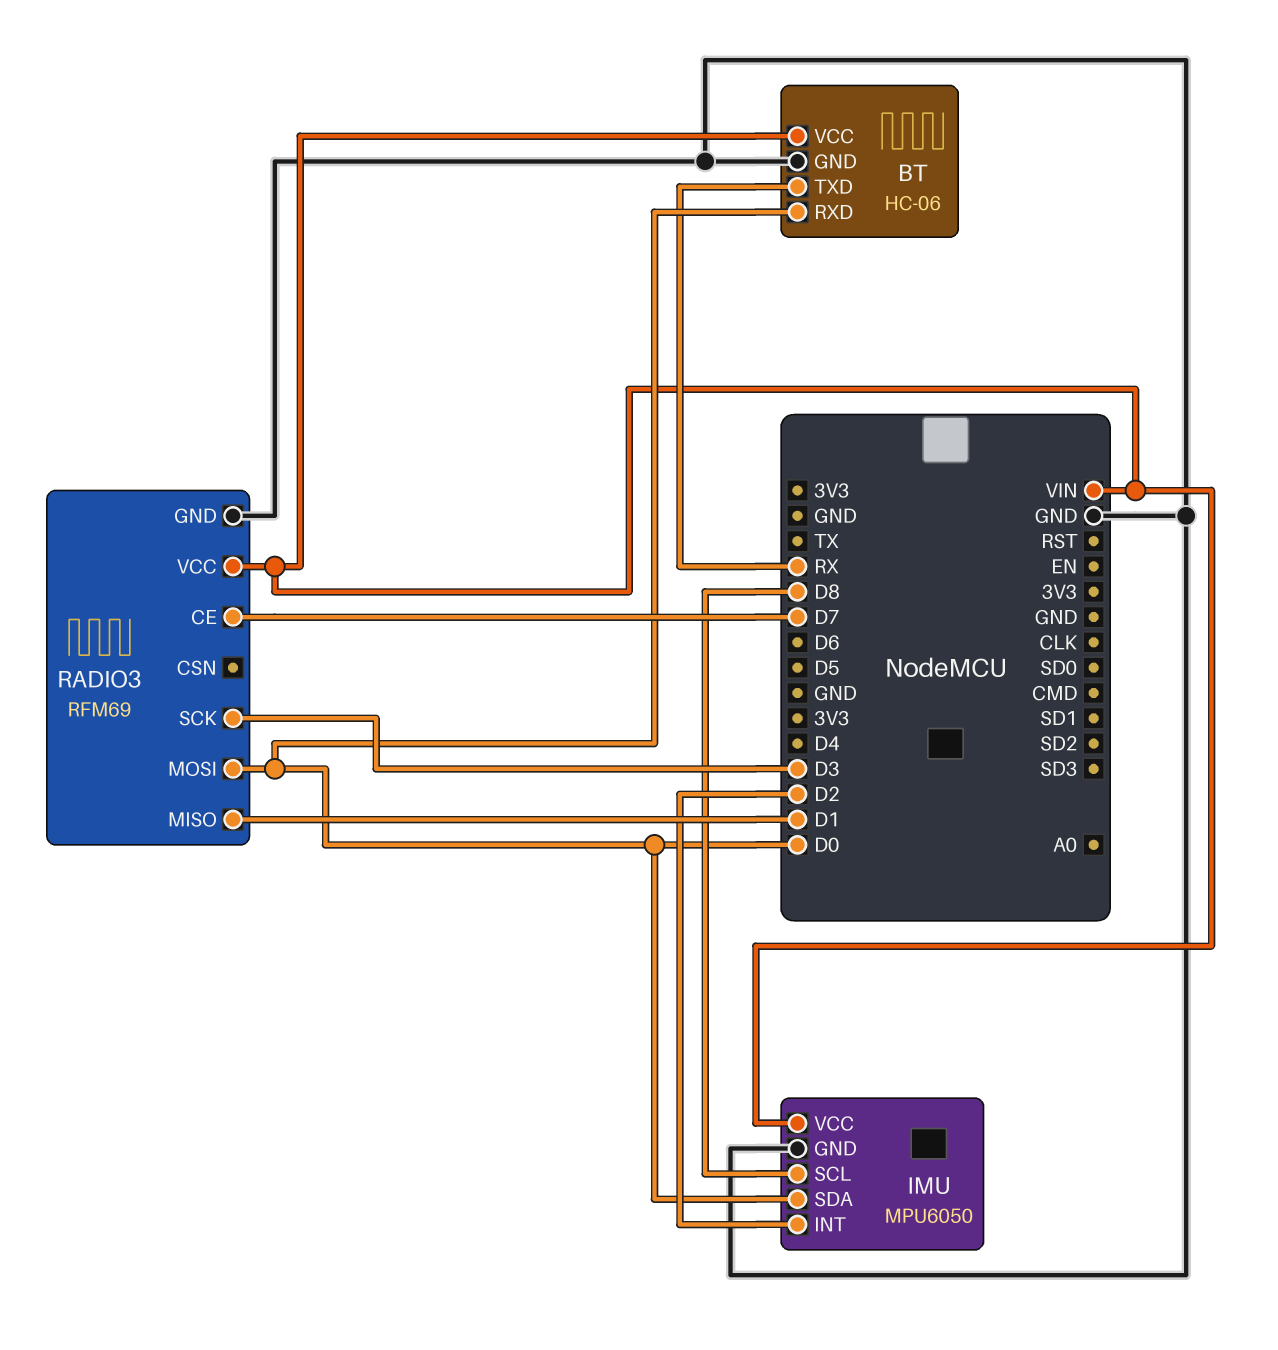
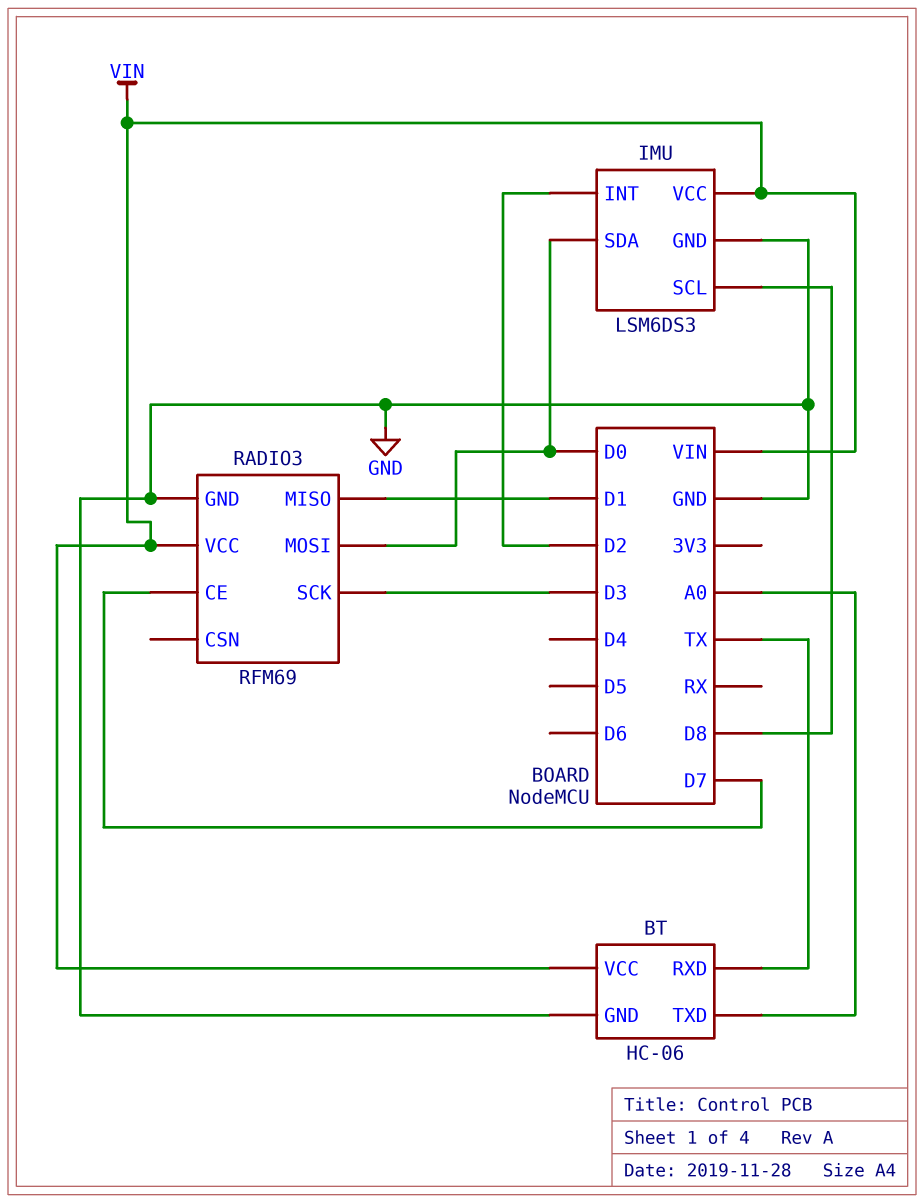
BT pin RXD: D0 -> TX
BT pin TXD: RX -> A0
IMU: MPU6050 -> LSM6DS3

